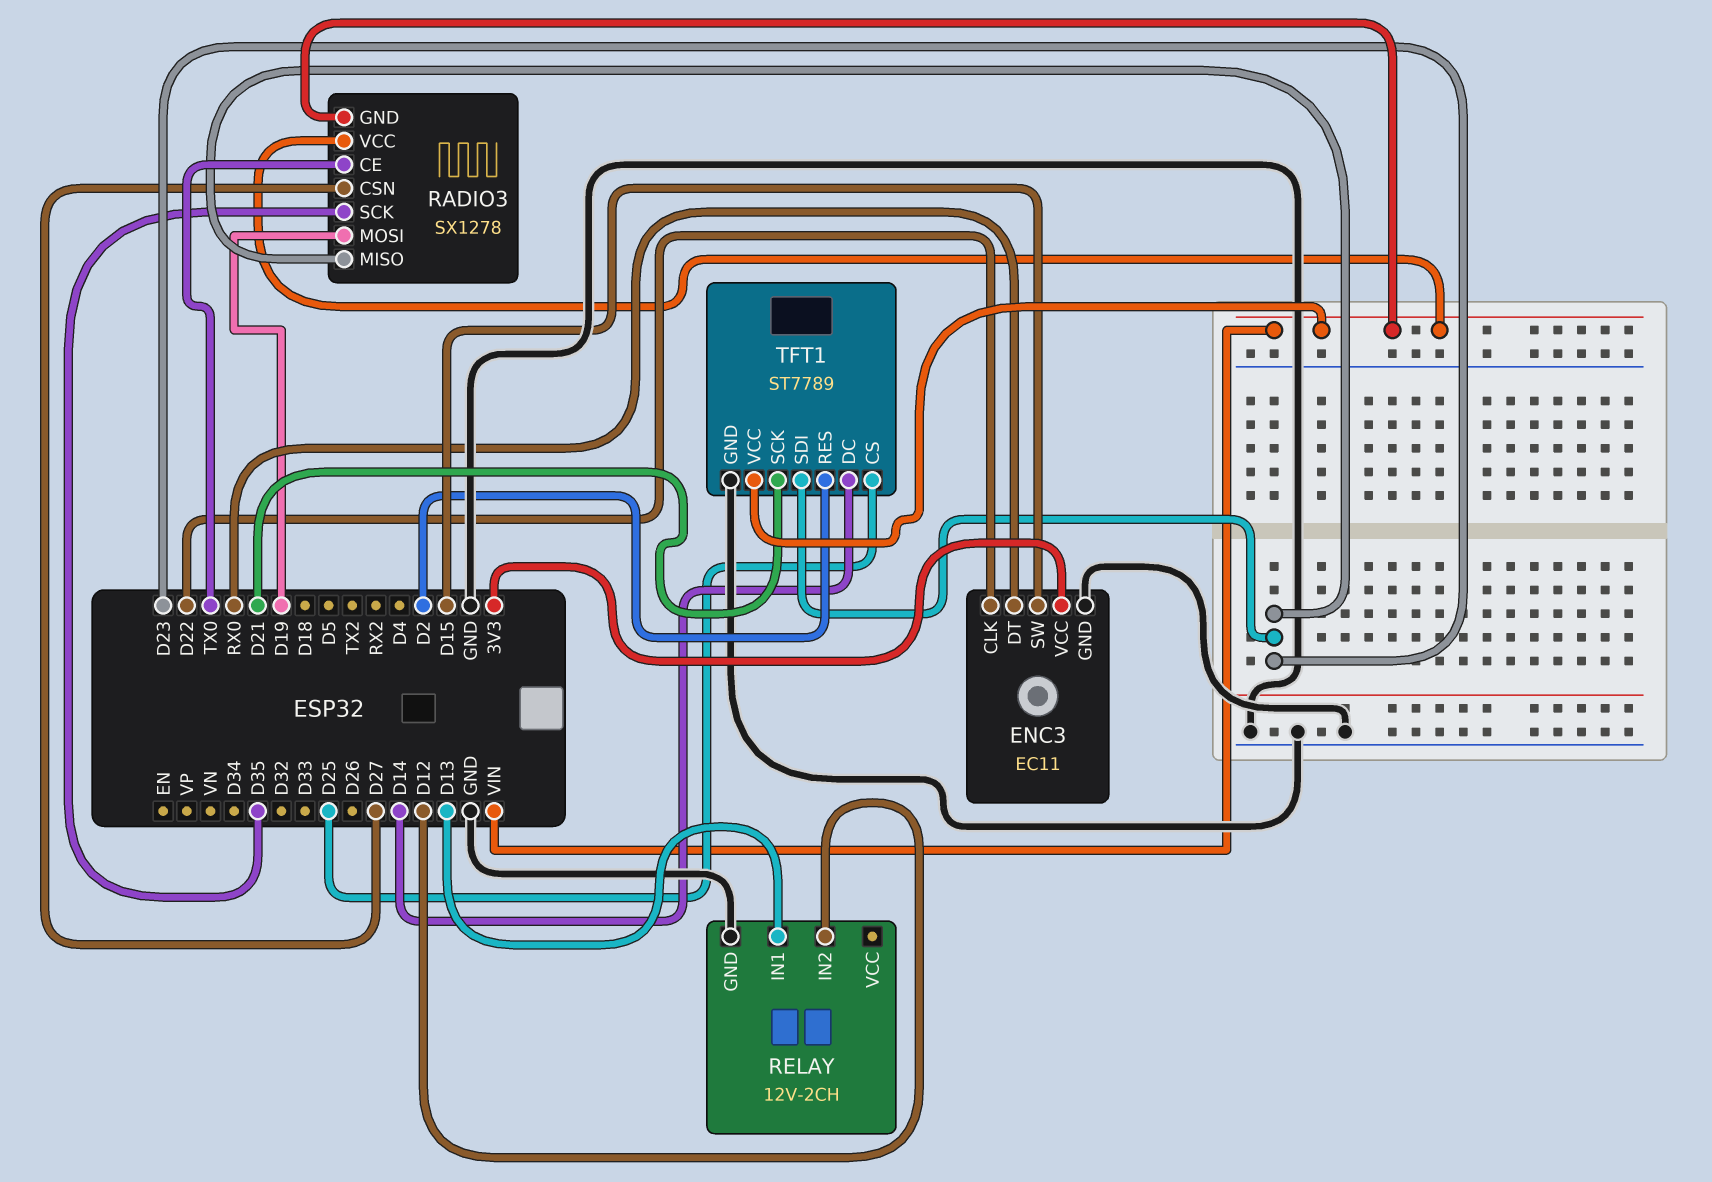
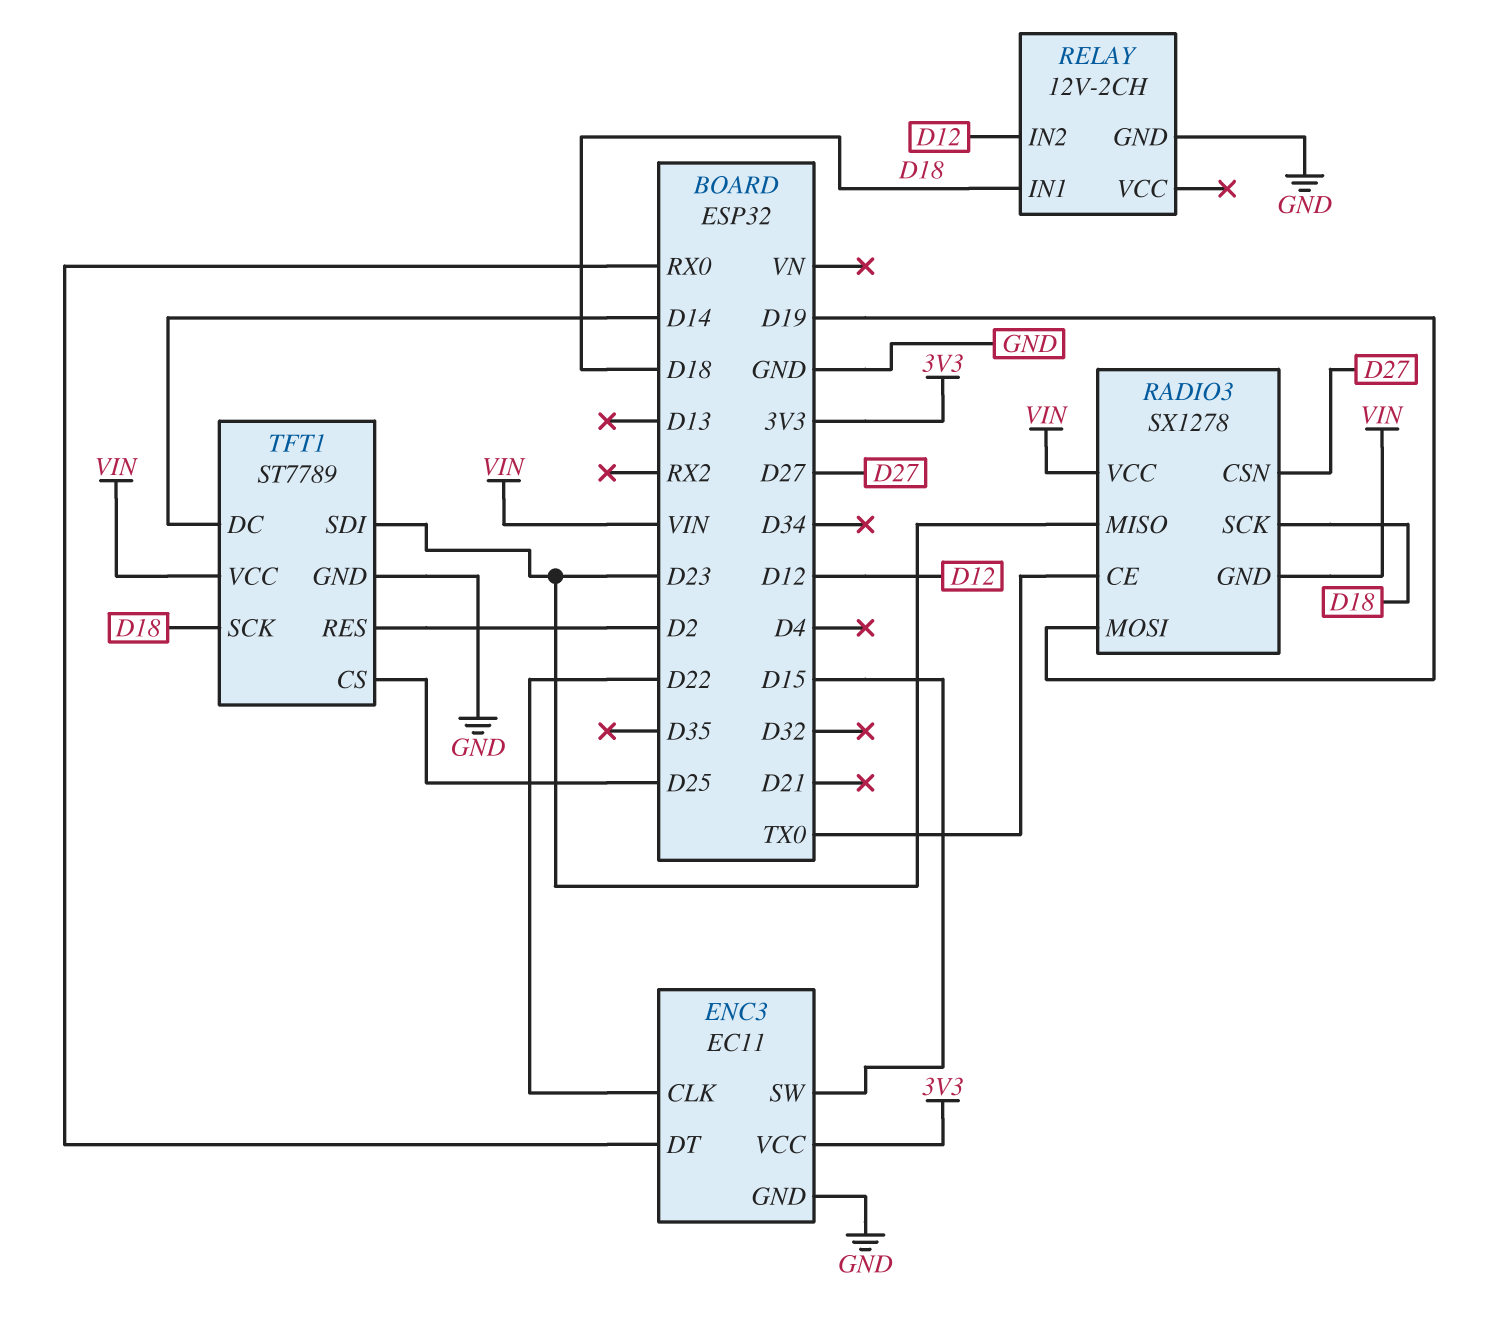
RADIO3 pin SCK: D35 -> D18
RELAY pin IN1: D13 -> D18
TFT1 pin SCK: D21 -> D18

